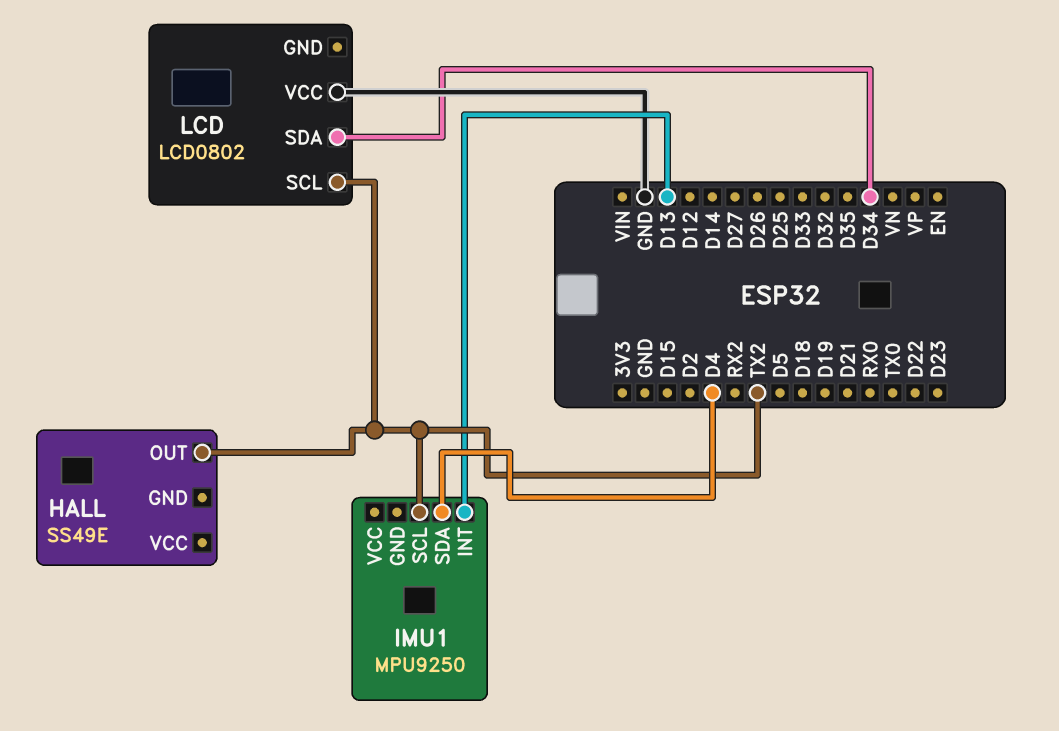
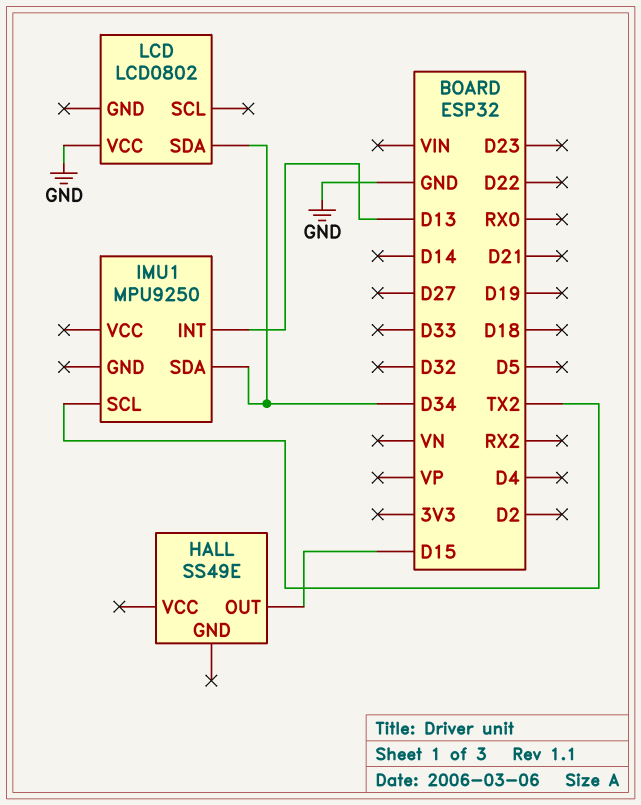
HALL pin OUT: TX2 -> D15
IMU1 pin SDA: D4 -> D34
LCD pin SCL: TX2 -> none

